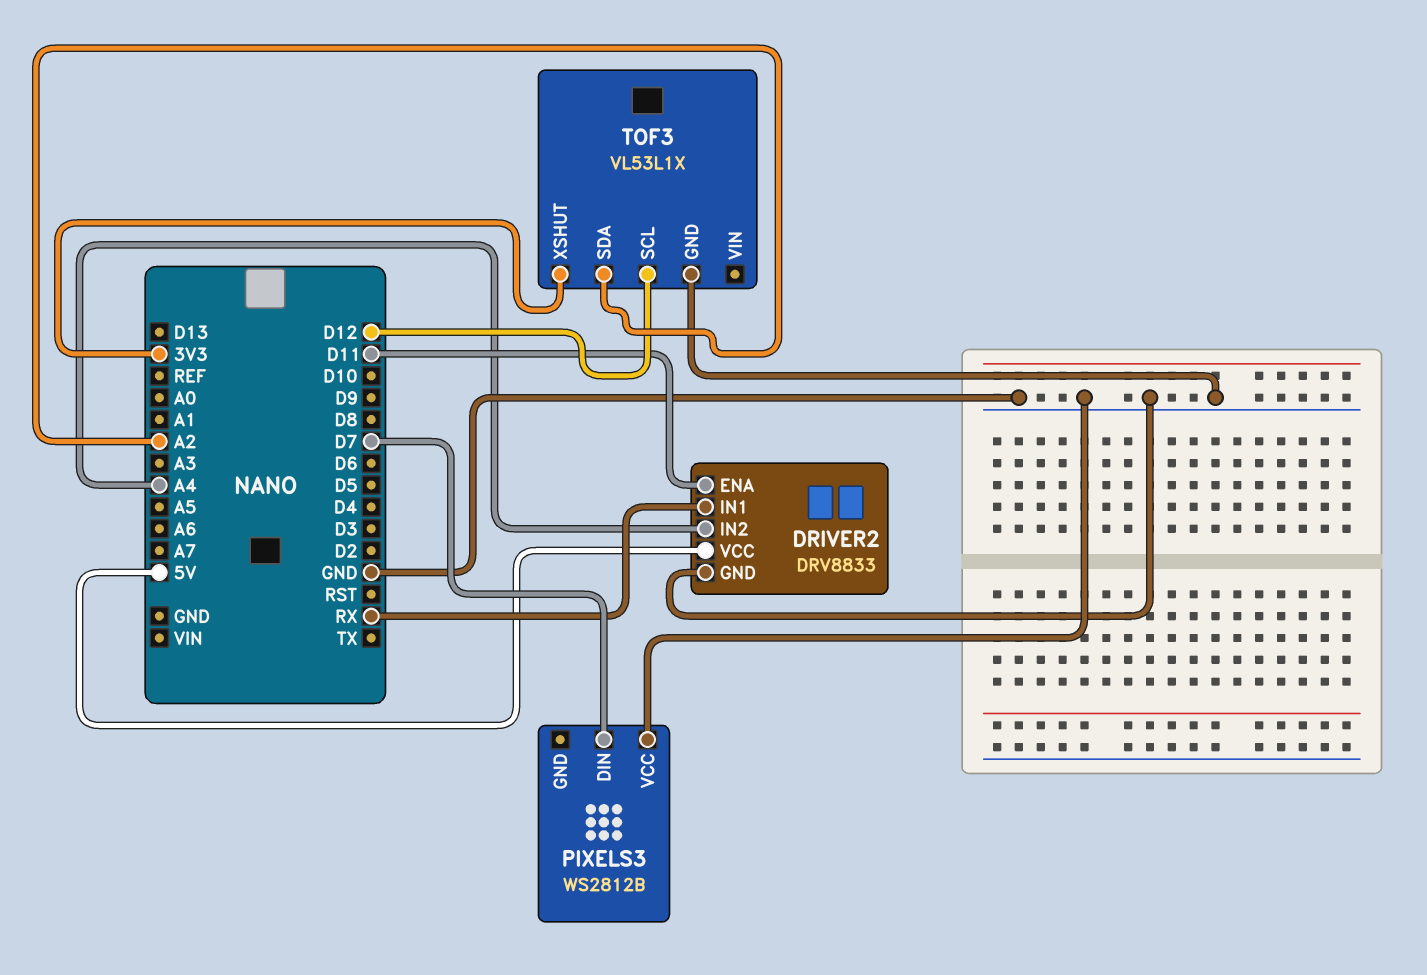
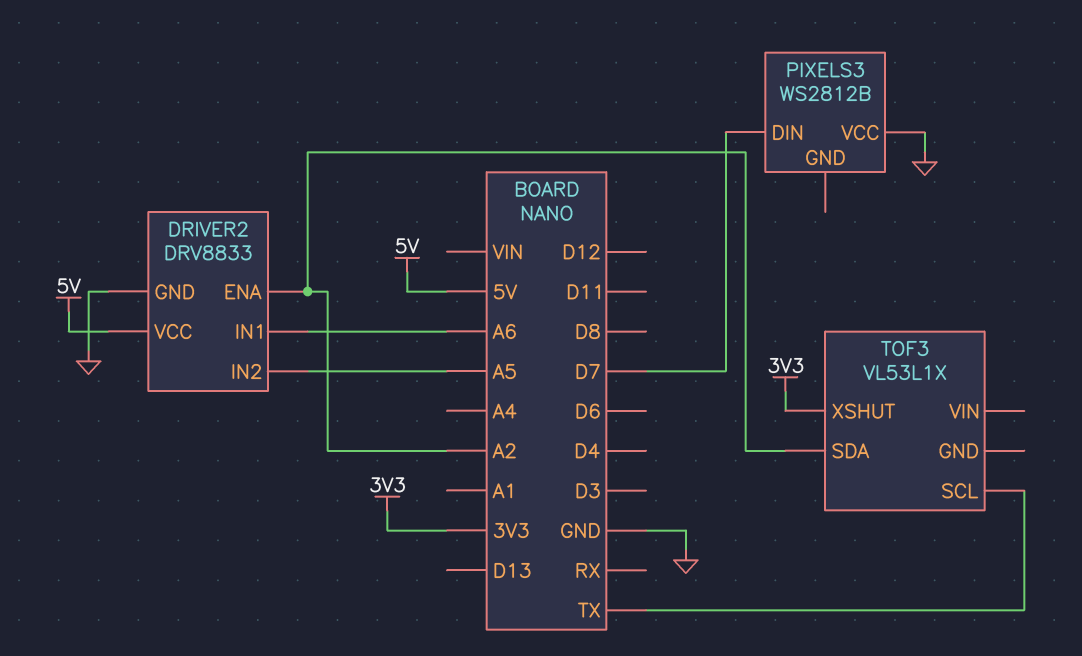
DRIVER2 pin ENA: D11 -> A2
DRIVER2 pin IN1: RX -> A6
DRIVER2 pin IN2: A4 -> A5
TOF3 pin GND: GND -> none
TOF3 pin SCL: D12 -> TX

